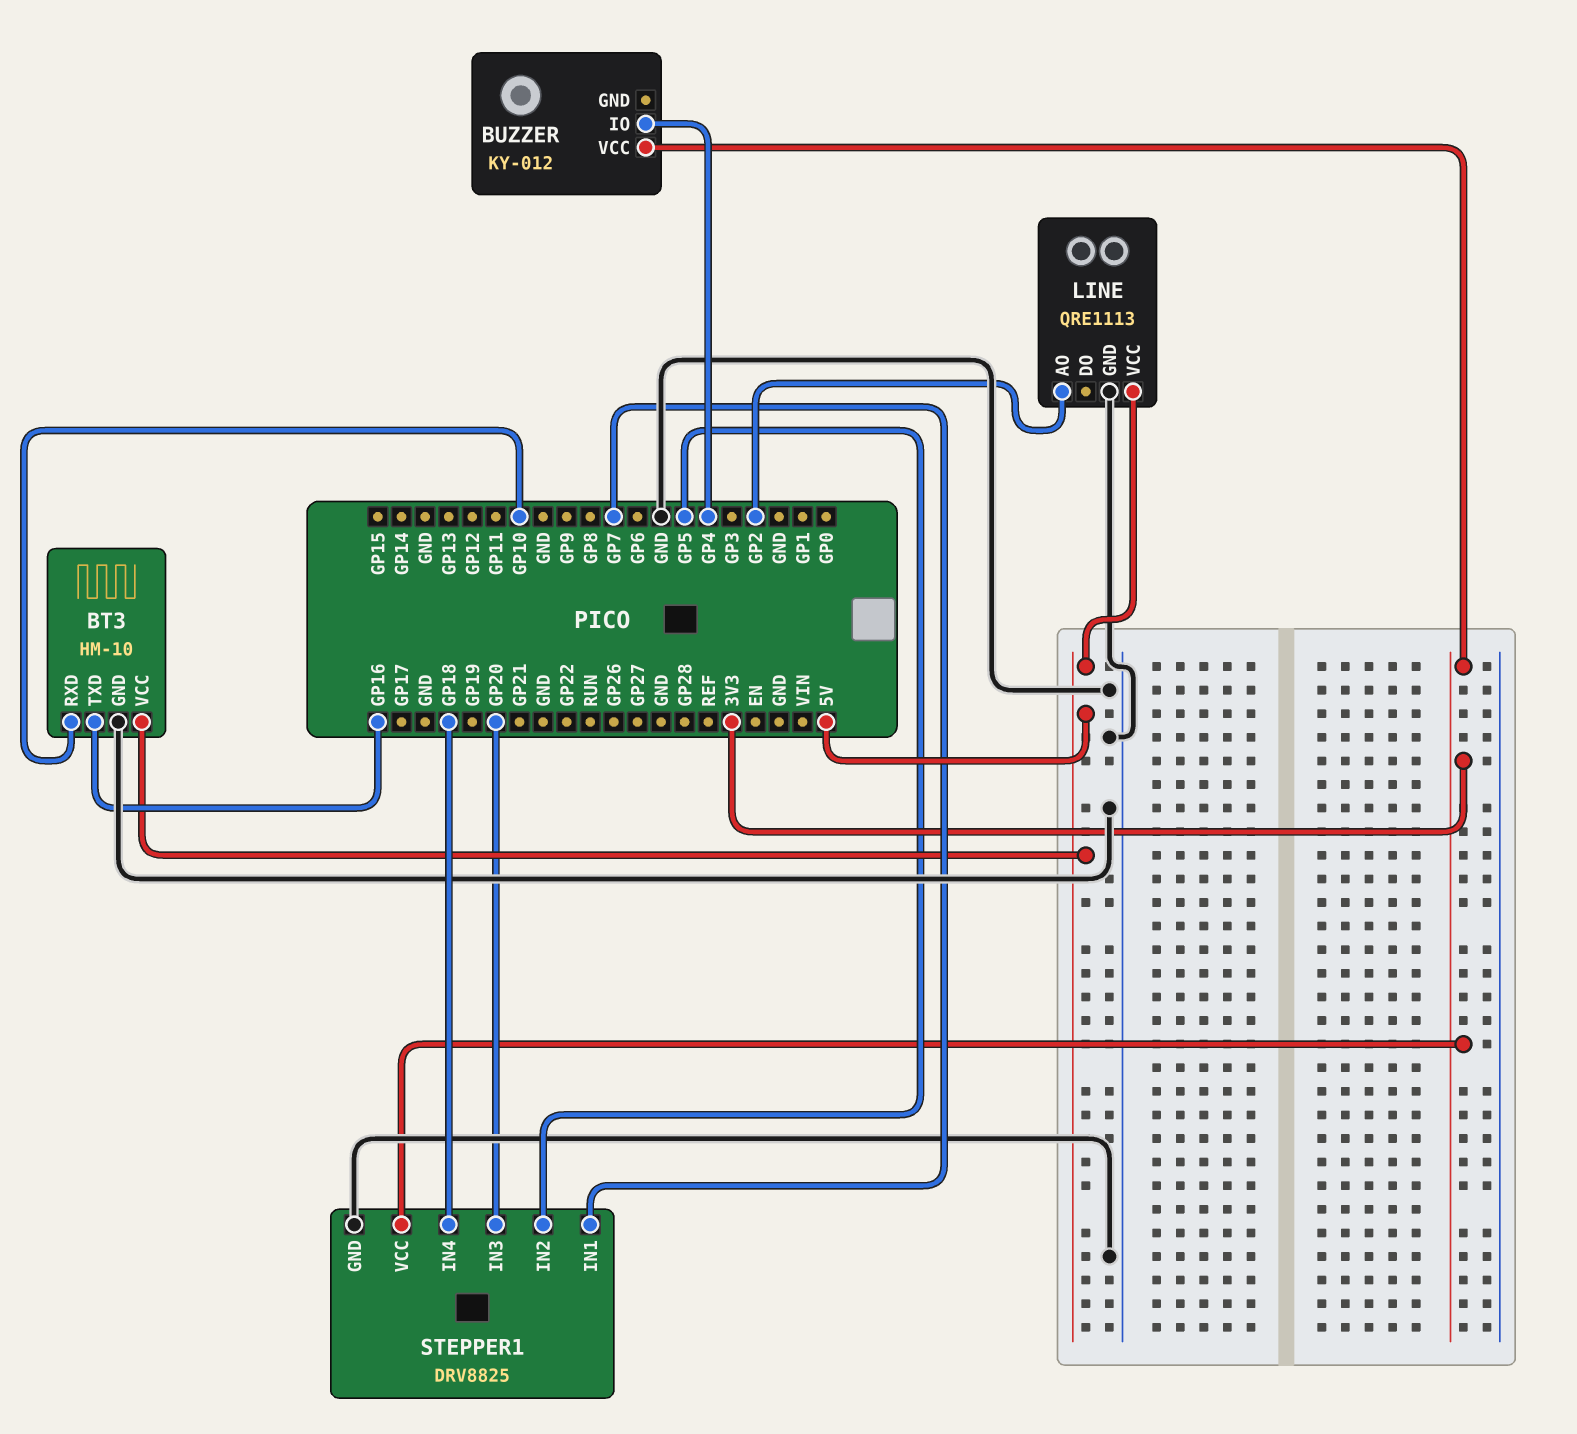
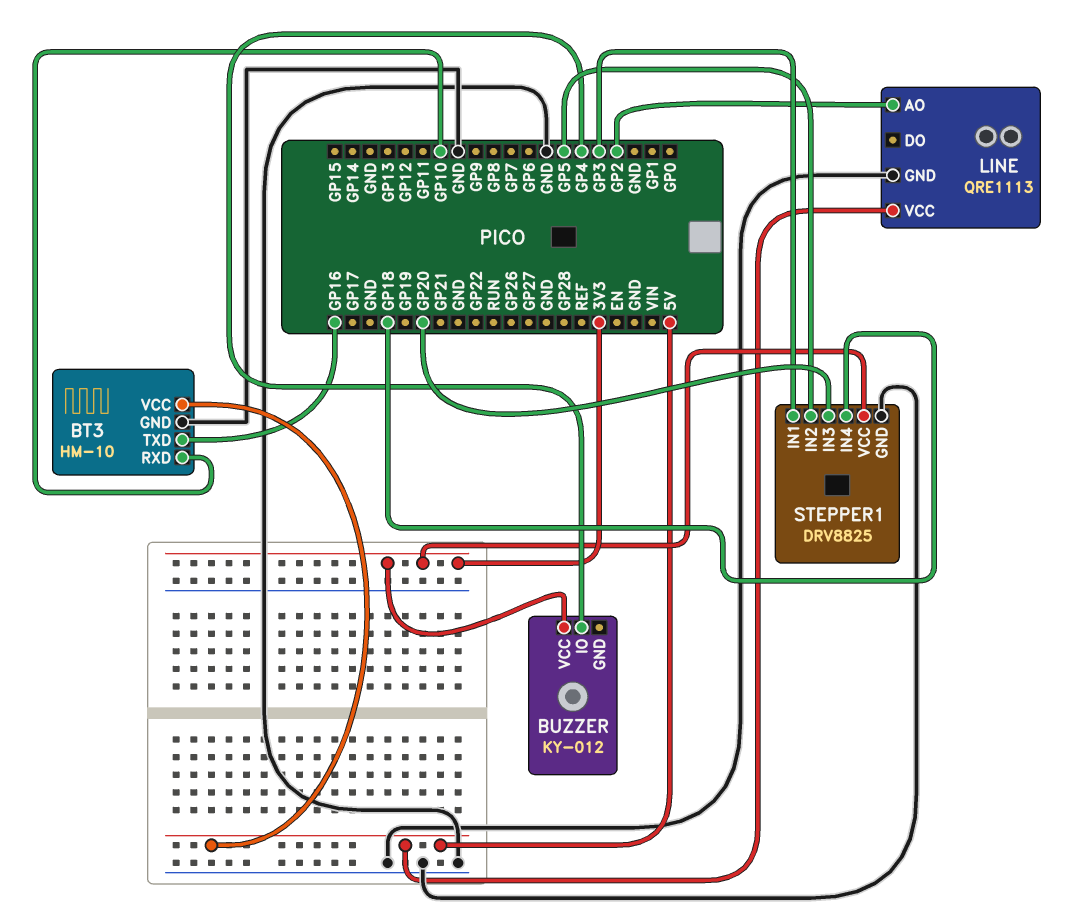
STEPPER1 pin IN1: GP7 -> GP3

